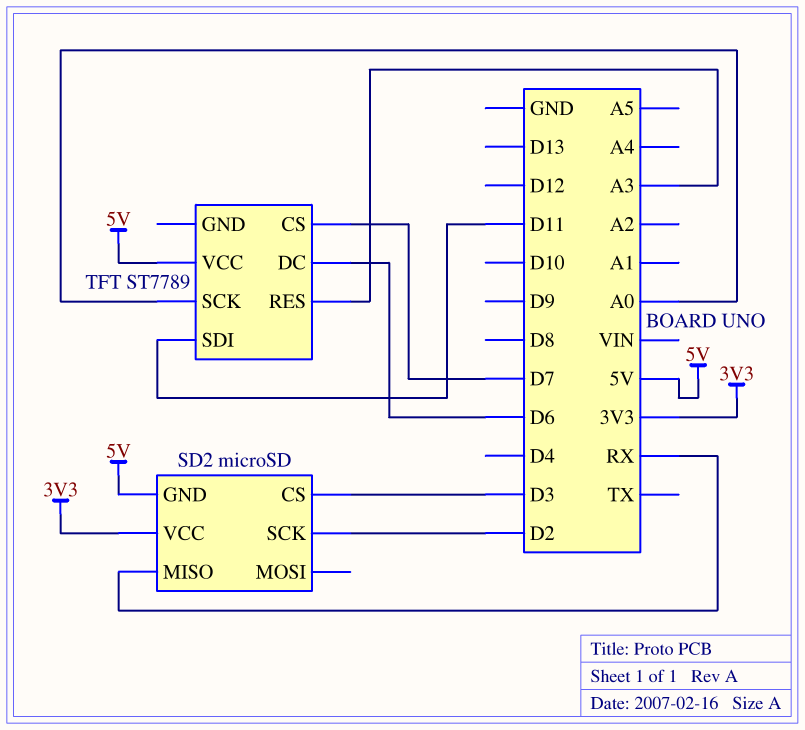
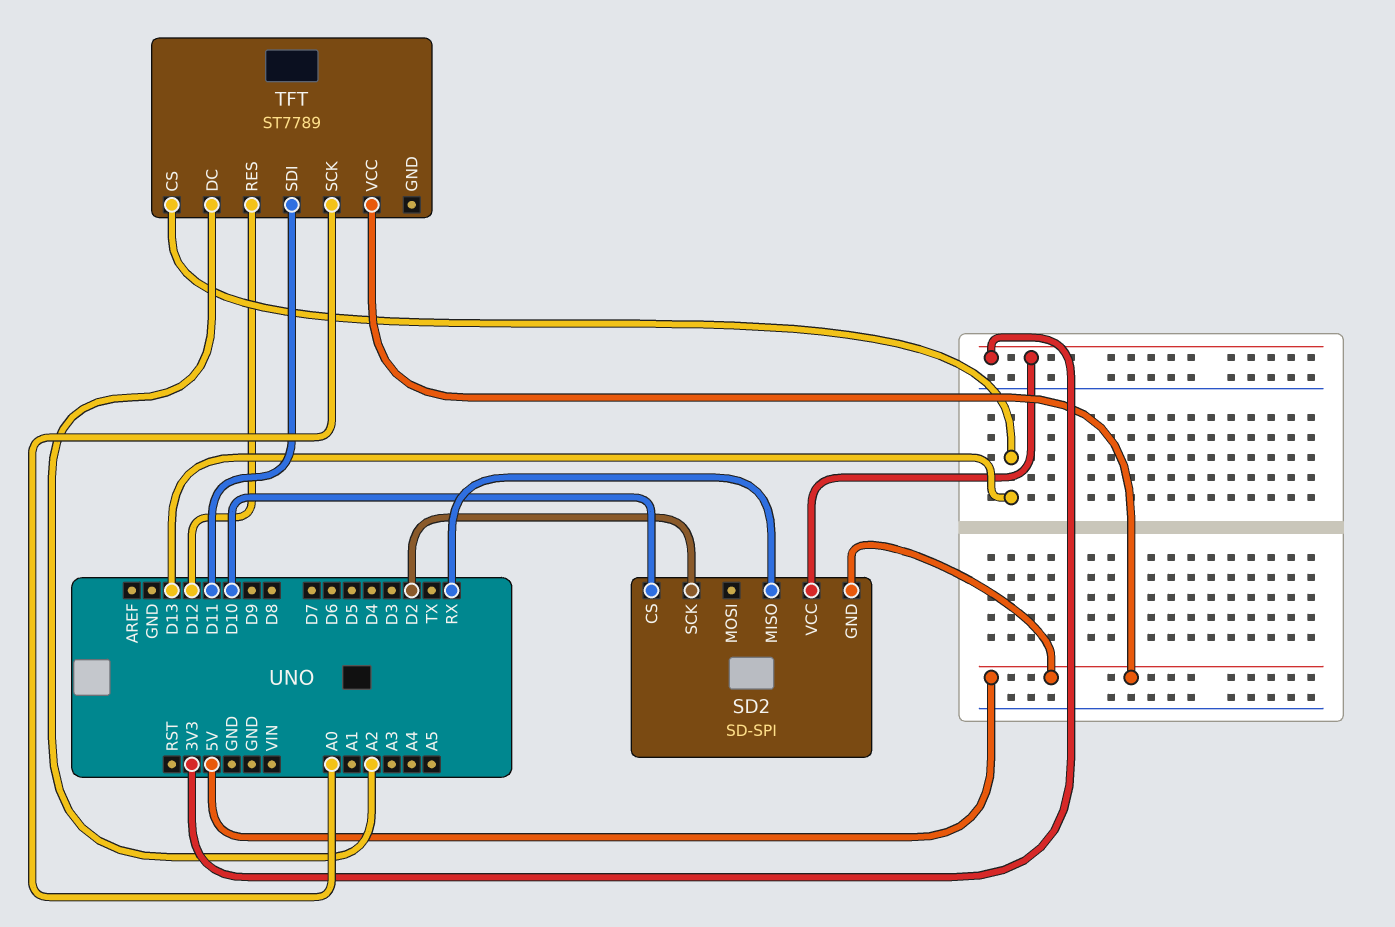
SD2: microSD -> SD-SPI
SD2 pin CS: D3 -> D10
TFT pin CS: D7 -> D13
TFT pin DC: D6 -> A2
TFT pin RES: A3 -> D12

